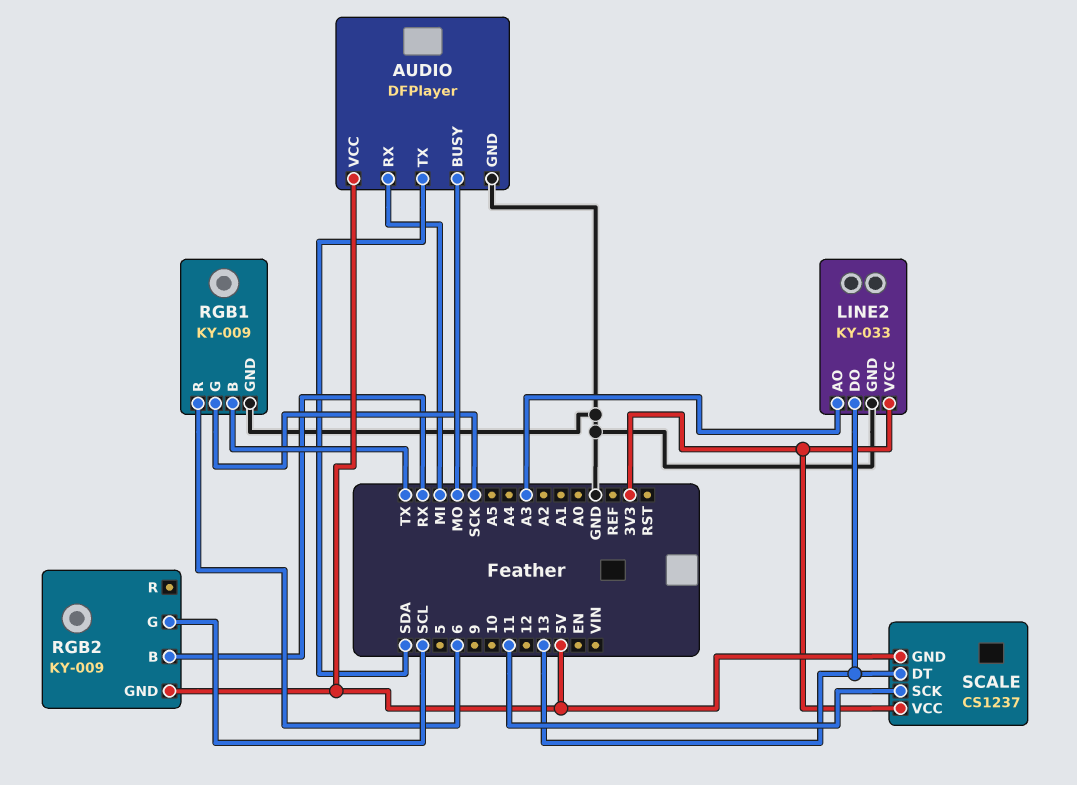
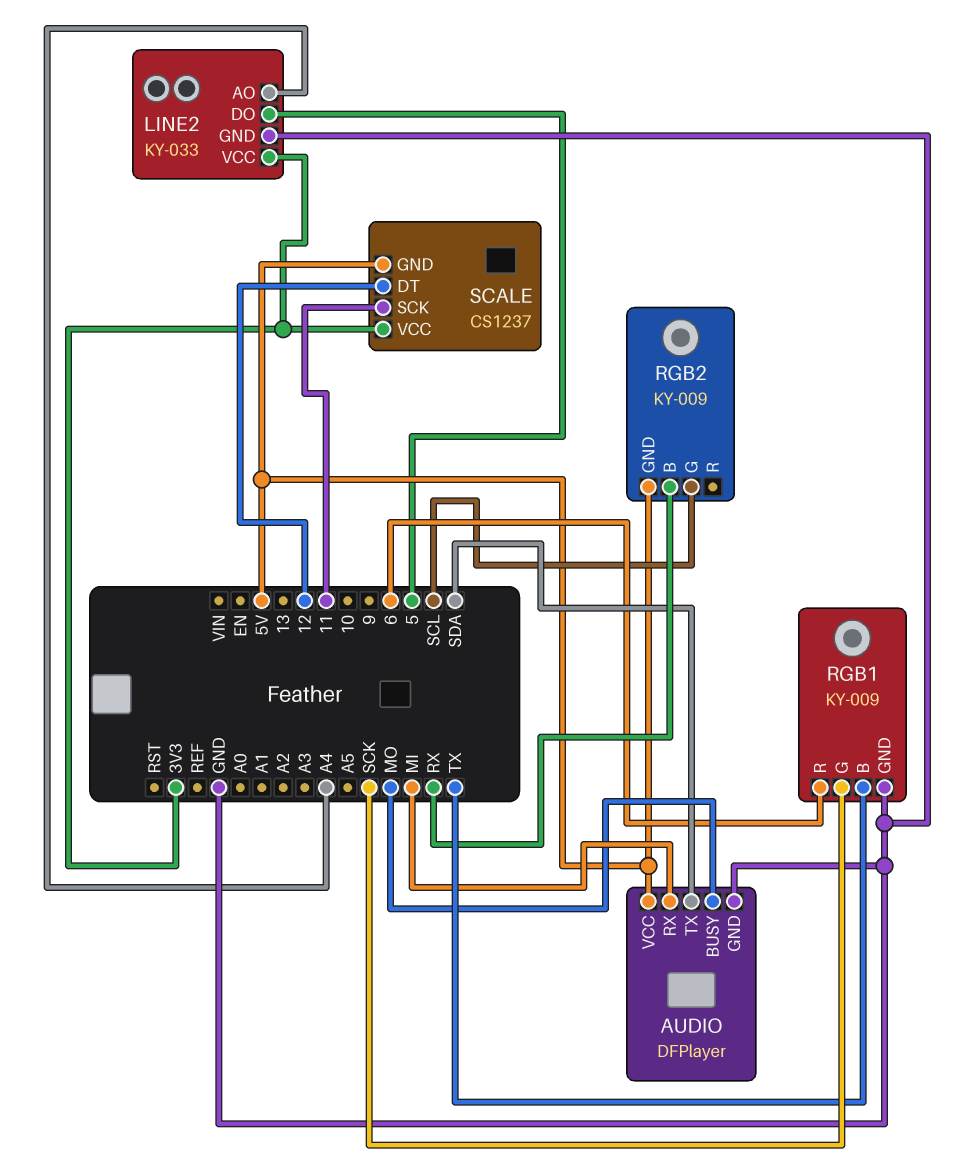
LINE2 pin AO: A3 -> A4
LINE2 pin DO: 13 -> 5
SCALE pin DT: 13 -> 12

